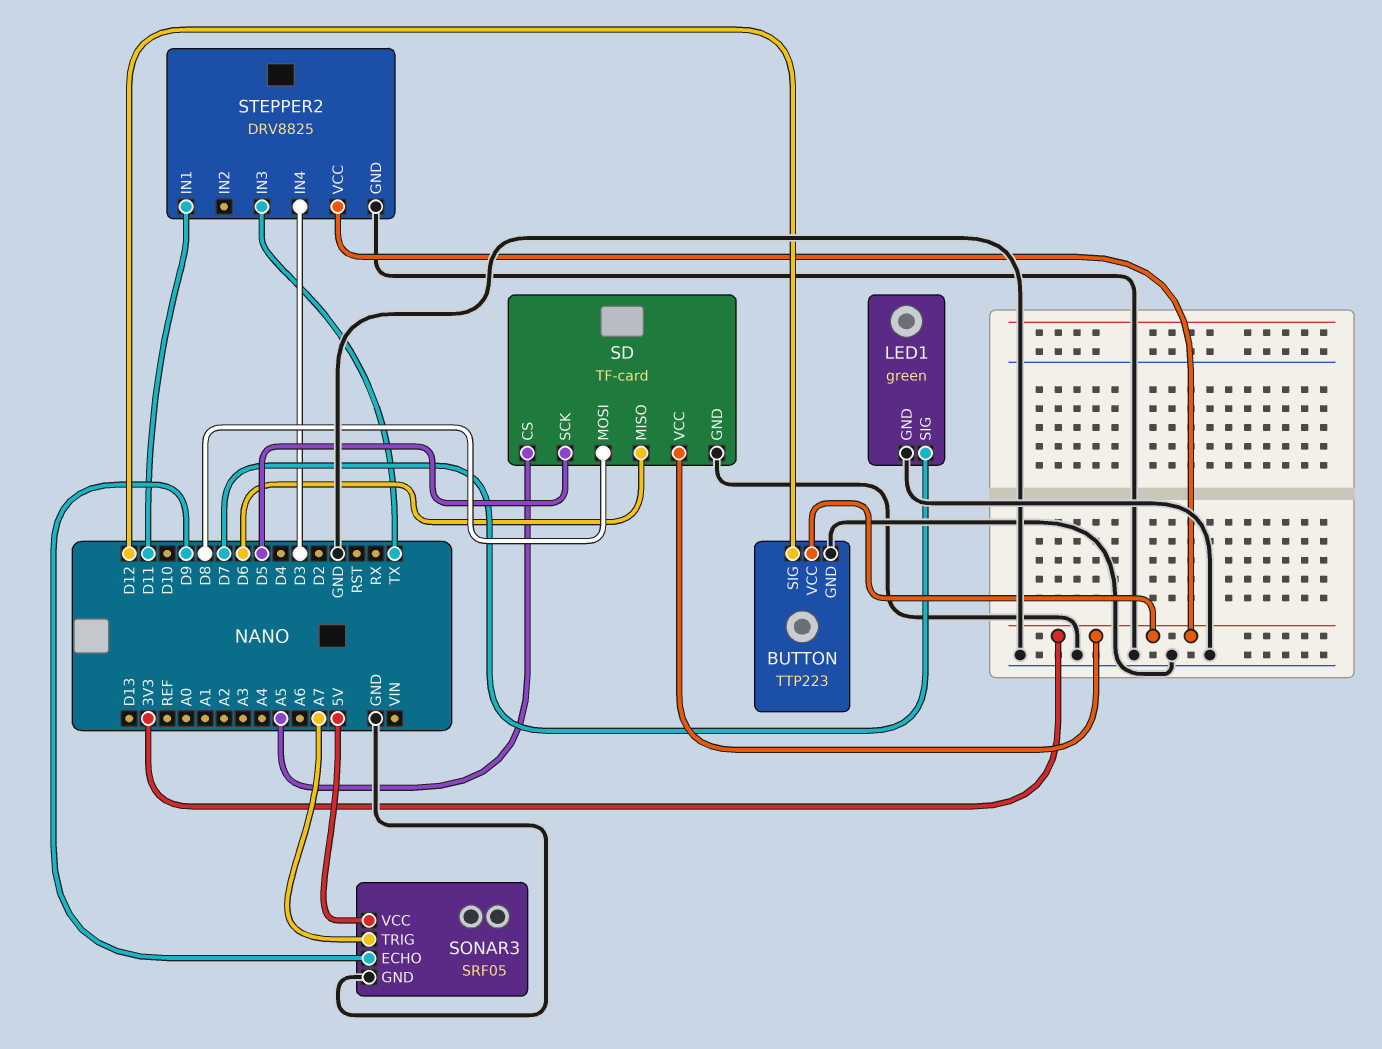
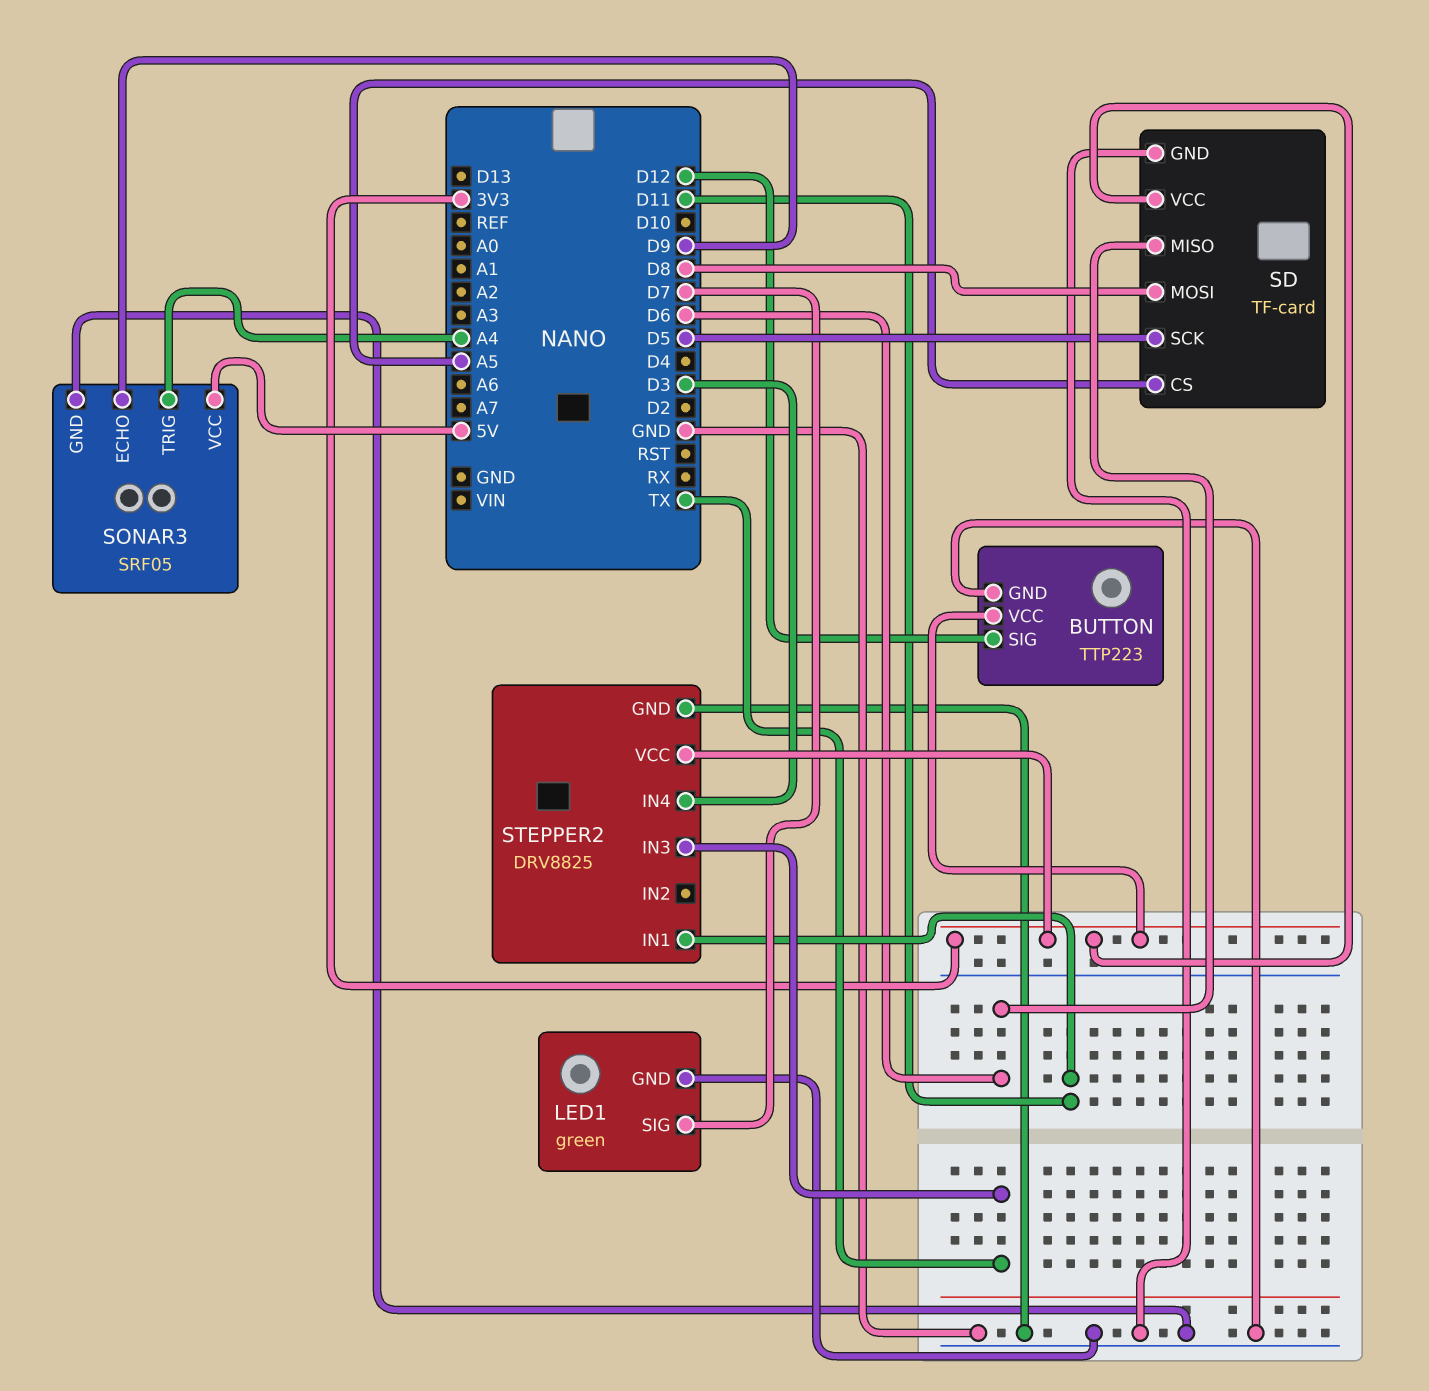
SONAR3 pin TRIG: A7 -> A4

